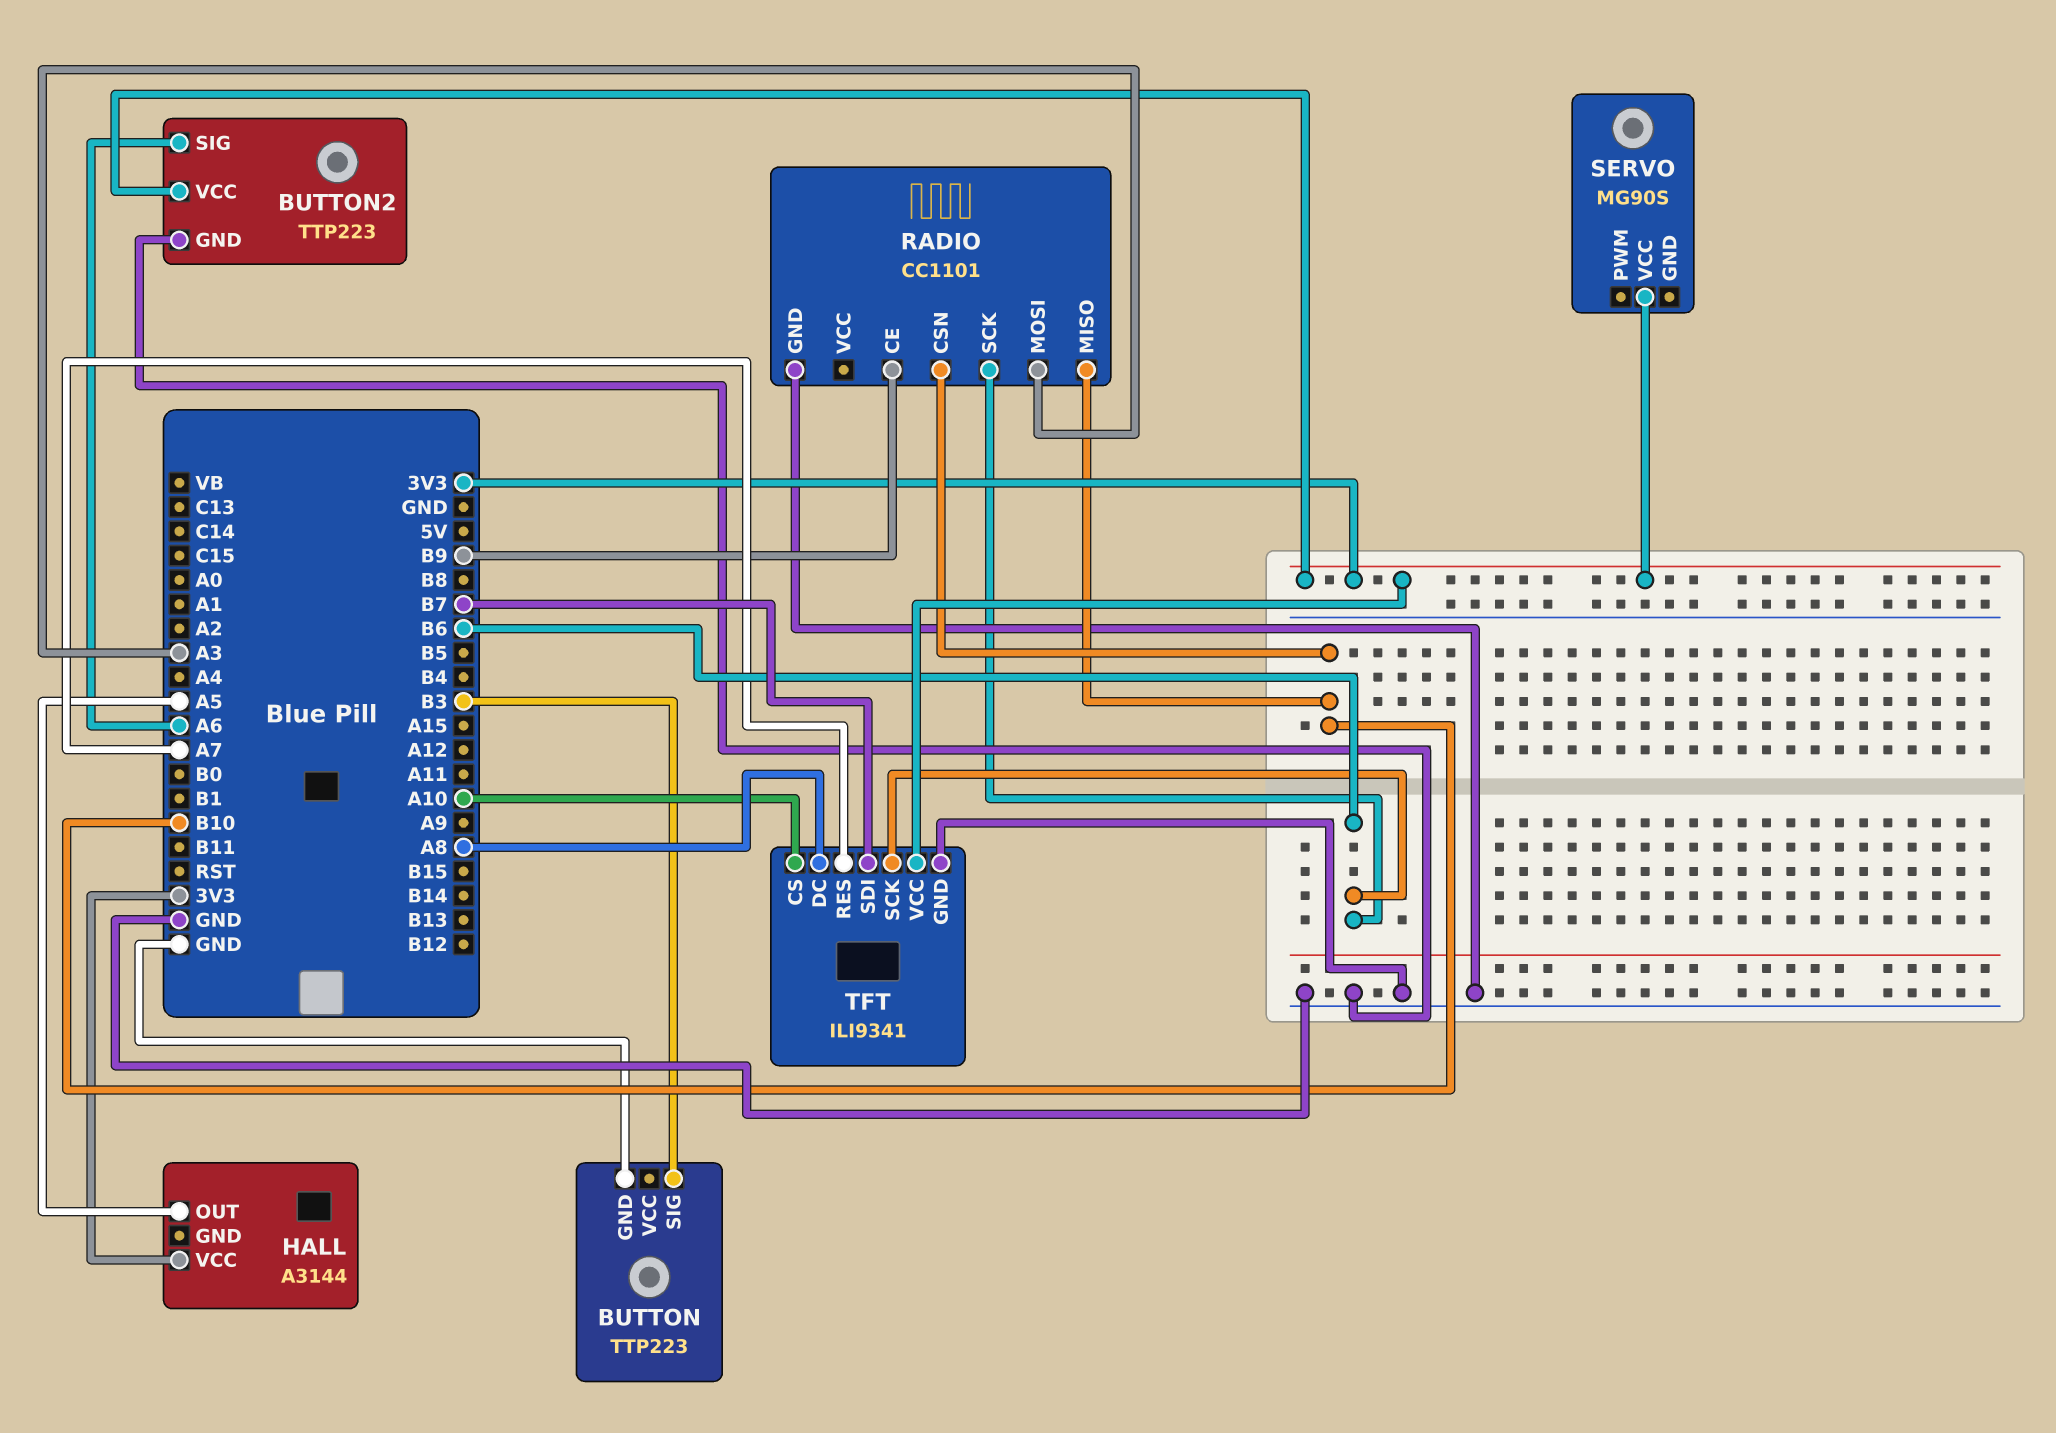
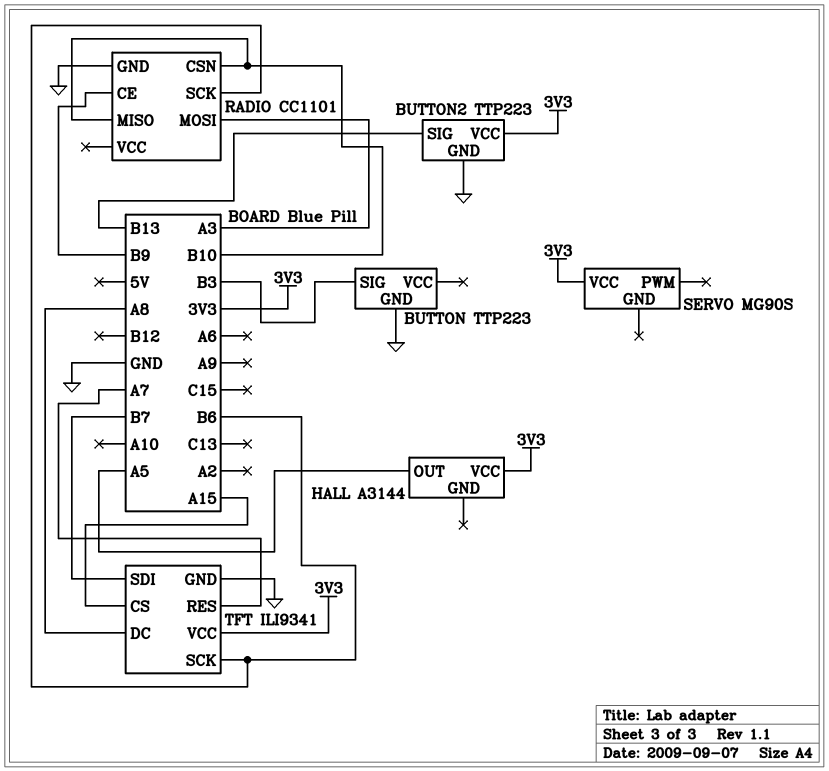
BUTTON2 pin SIG: A6 -> B13
TFT pin CS: A10 -> A15

